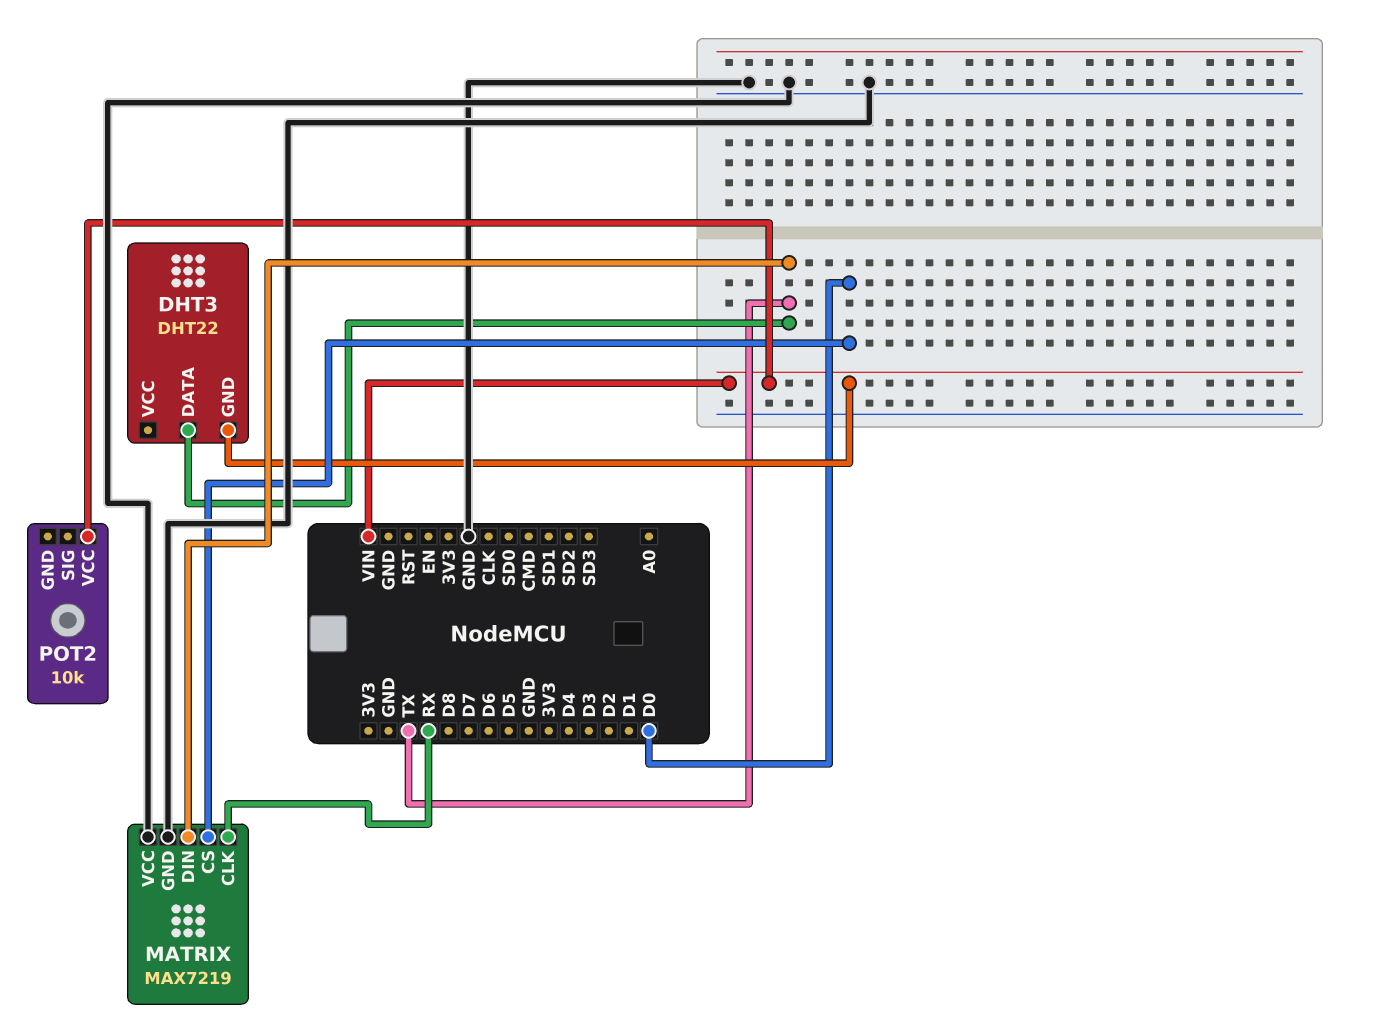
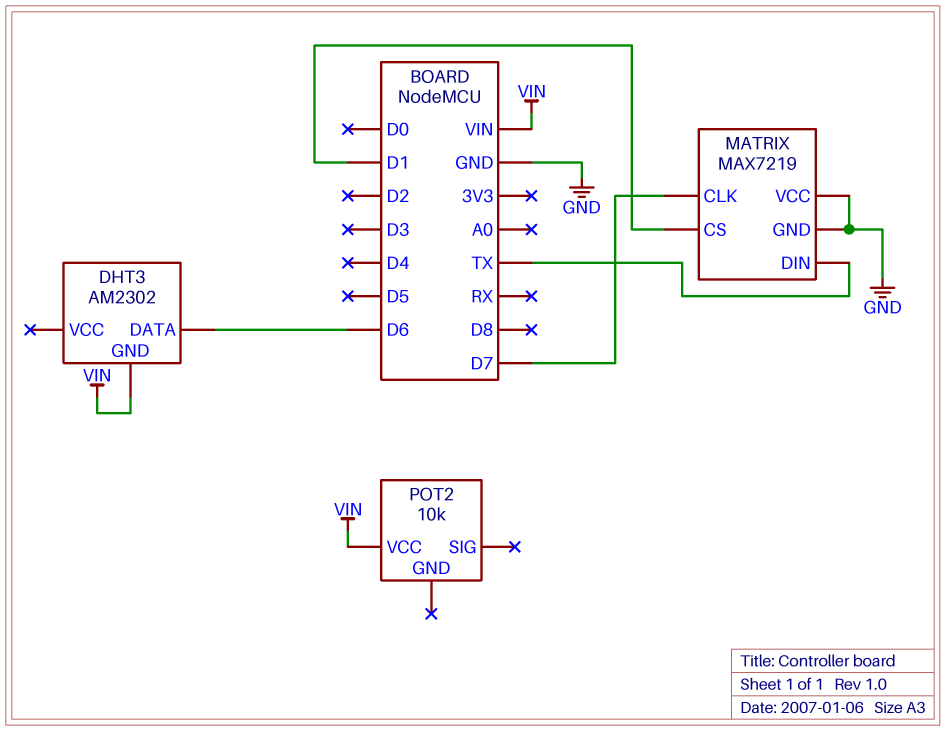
DHT3: DHT22 -> AM2302
DHT3 pin DATA: TX -> D6
MATRIX pin CLK: RX -> D7
MATRIX pin CS: D0 -> D1

